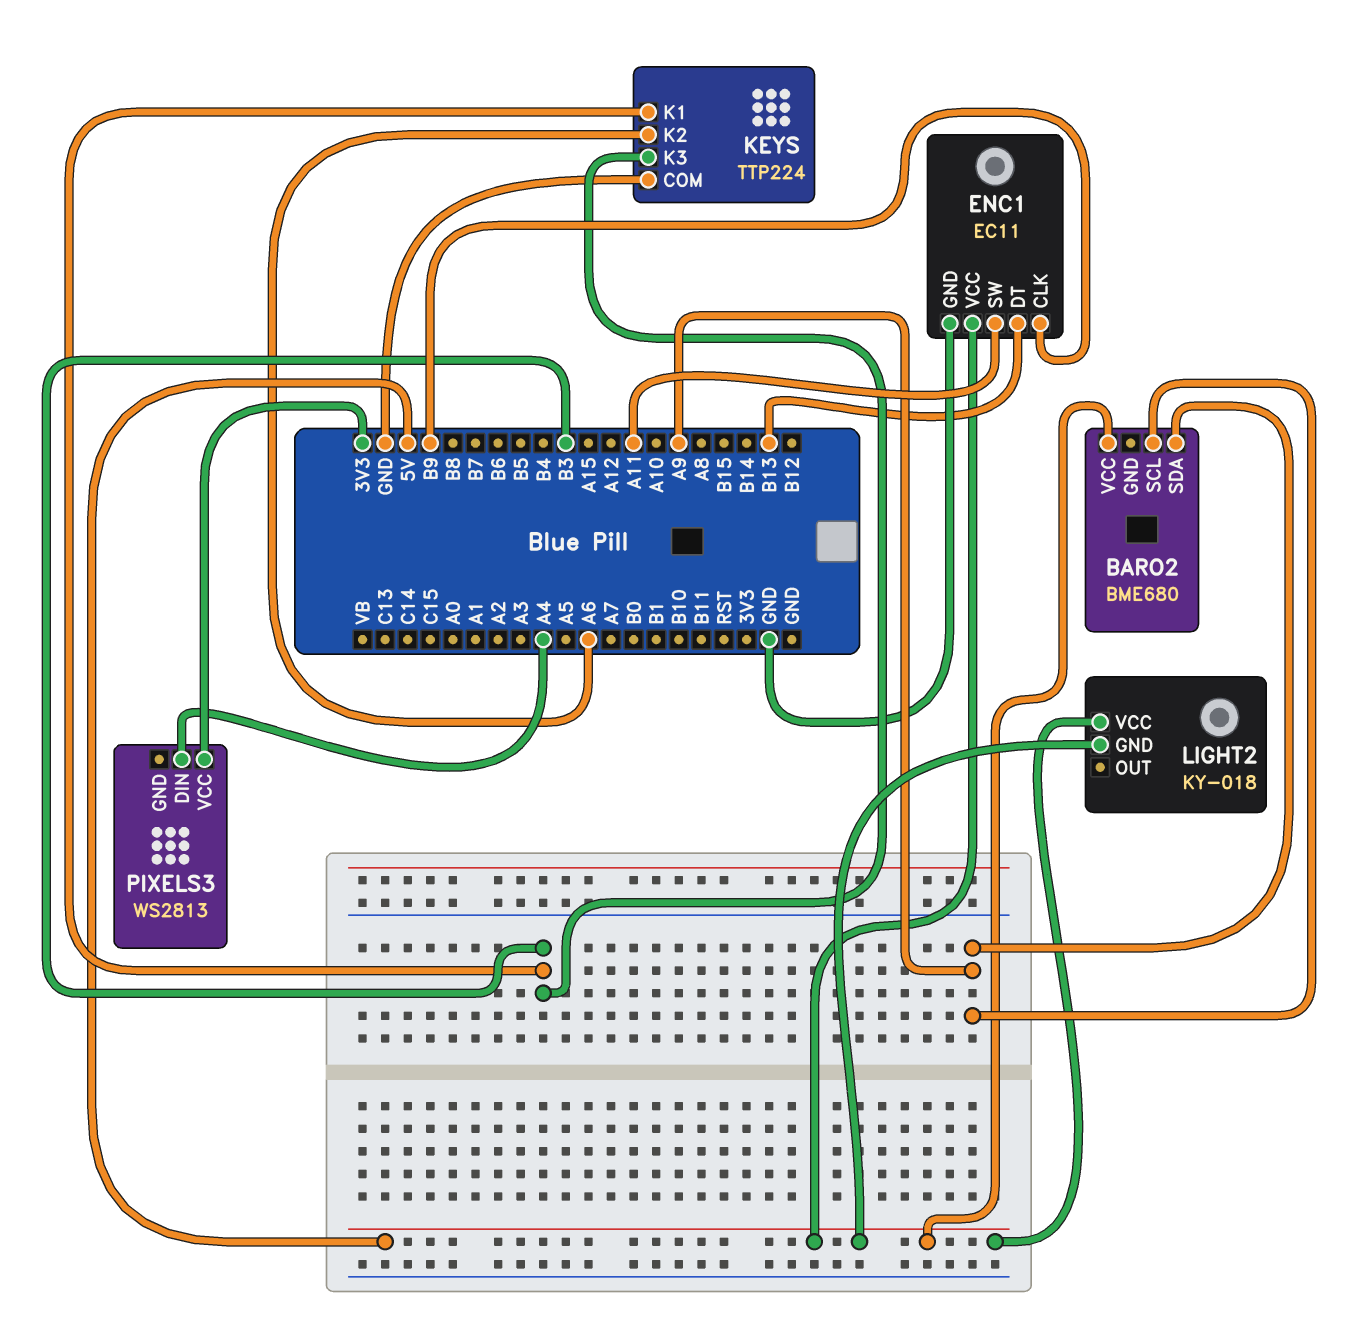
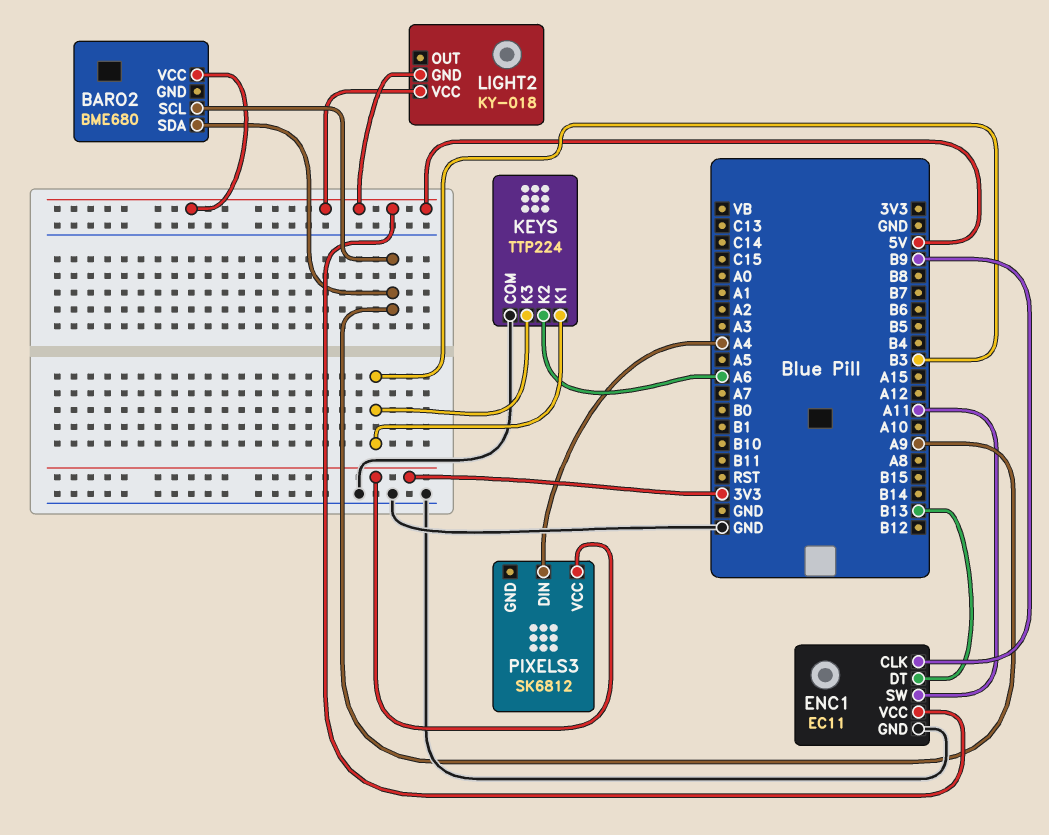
PIXELS3: WS2813 -> SK6812

